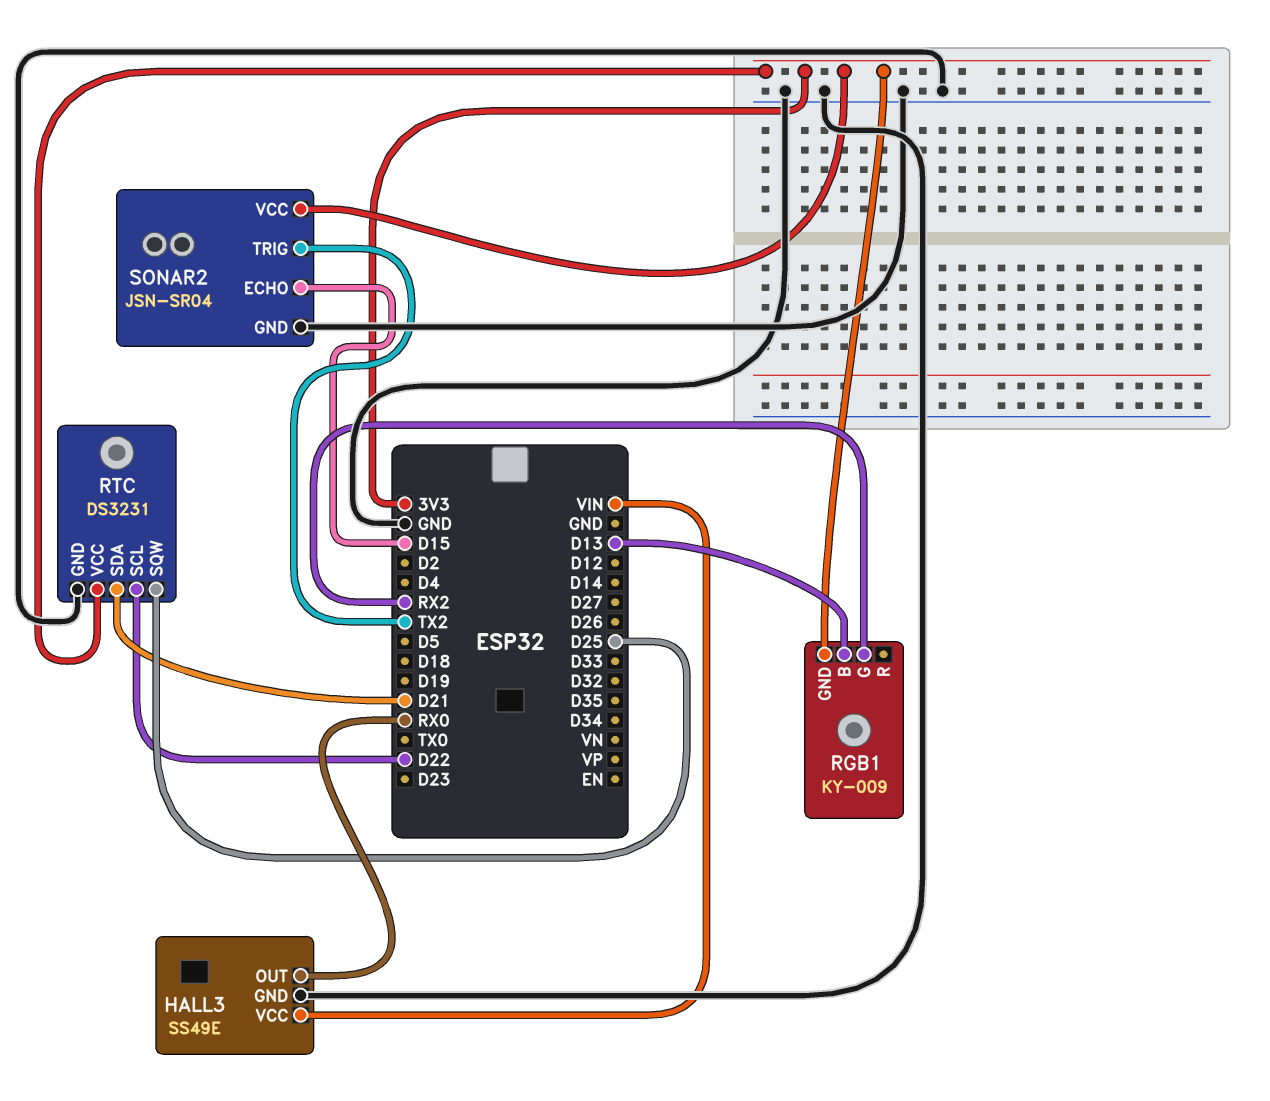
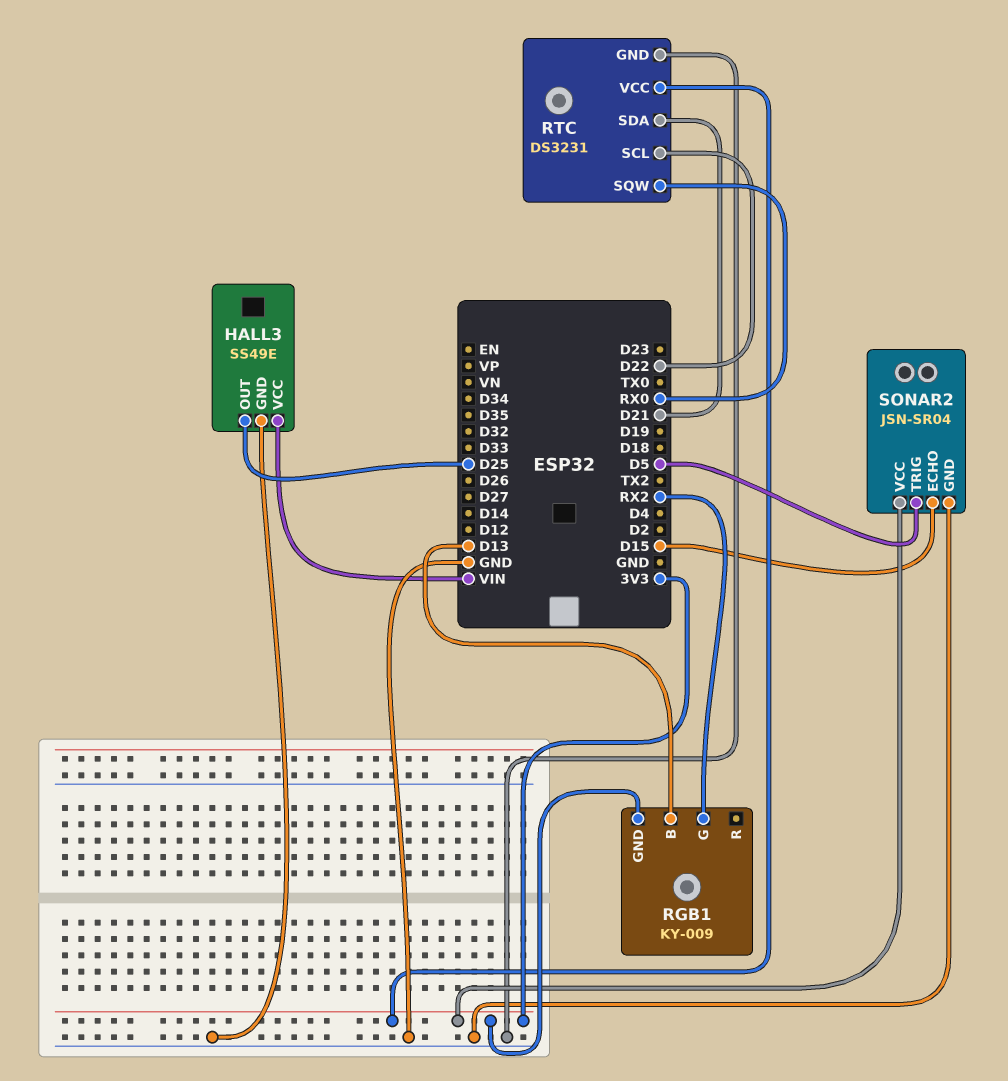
HALL3 pin OUT: RX0 -> D25
RTC pin SQW: D25 -> RX0
SONAR2 pin TRIG: TX2 -> D5

